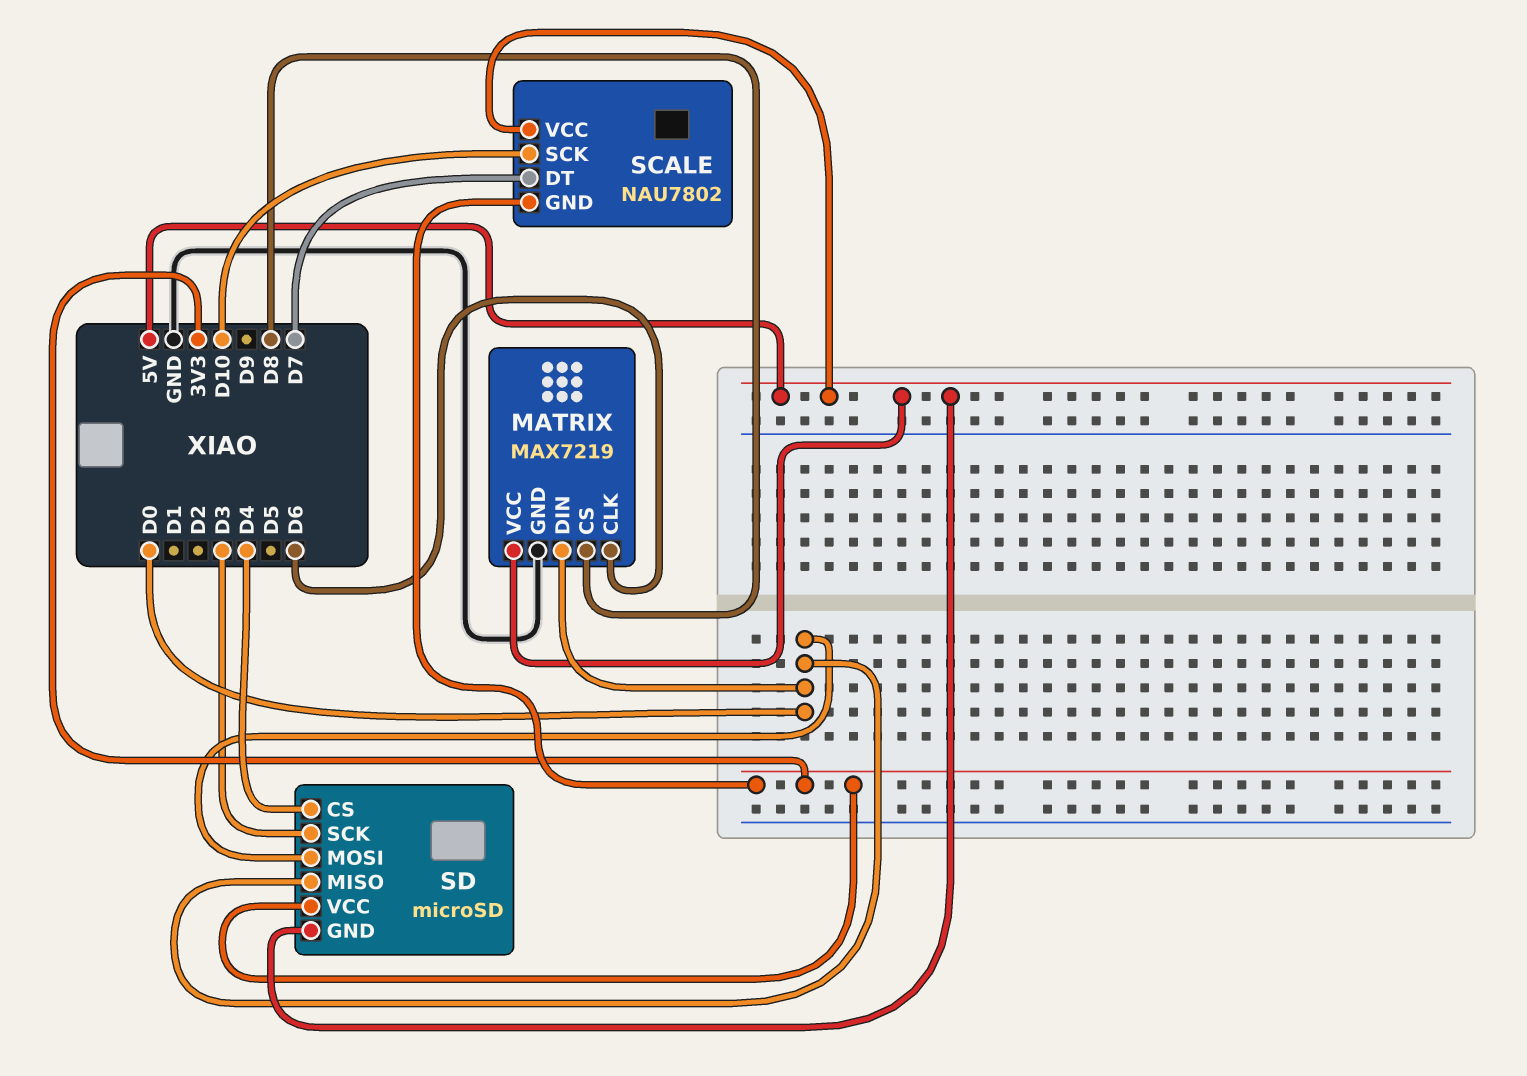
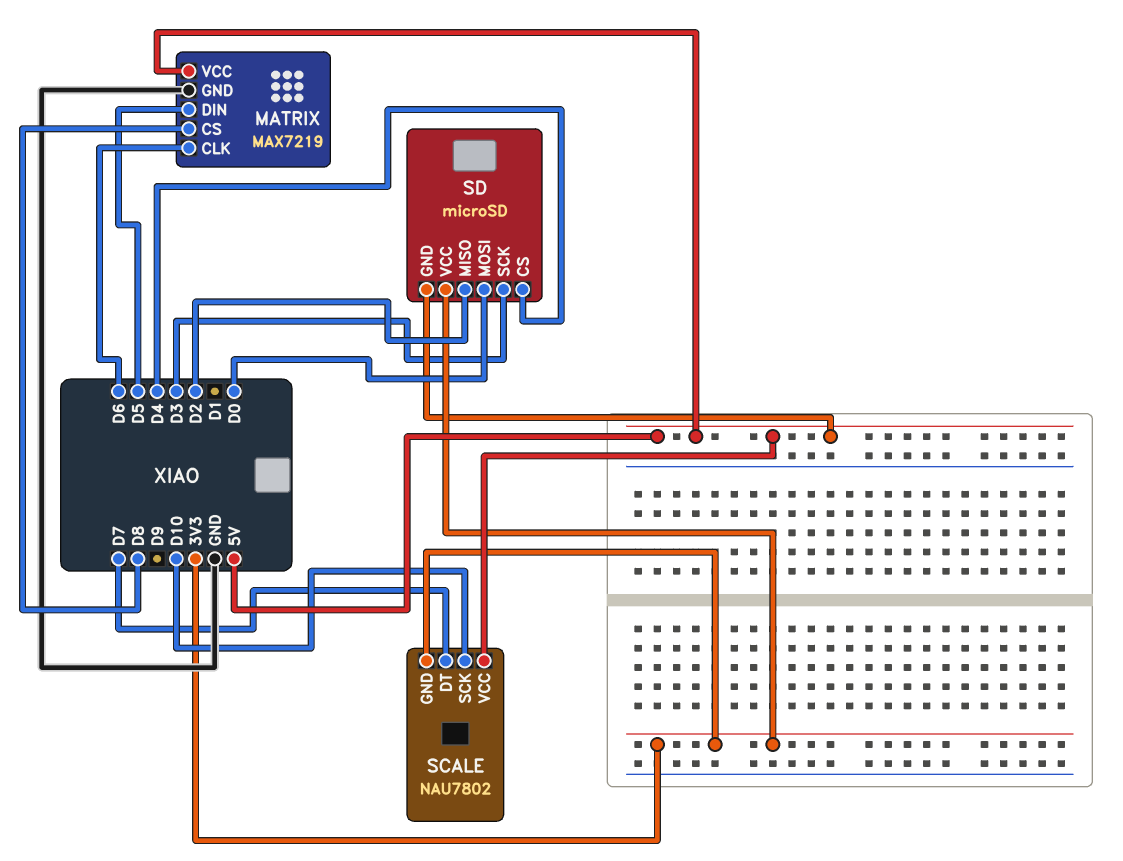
MATRIX pin DIN: D0 -> D5
SD pin MISO: D0 -> D2

